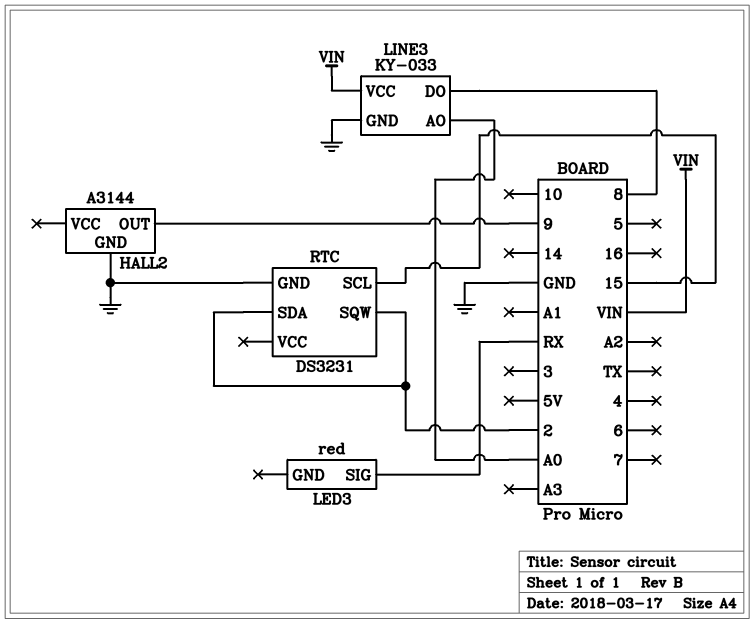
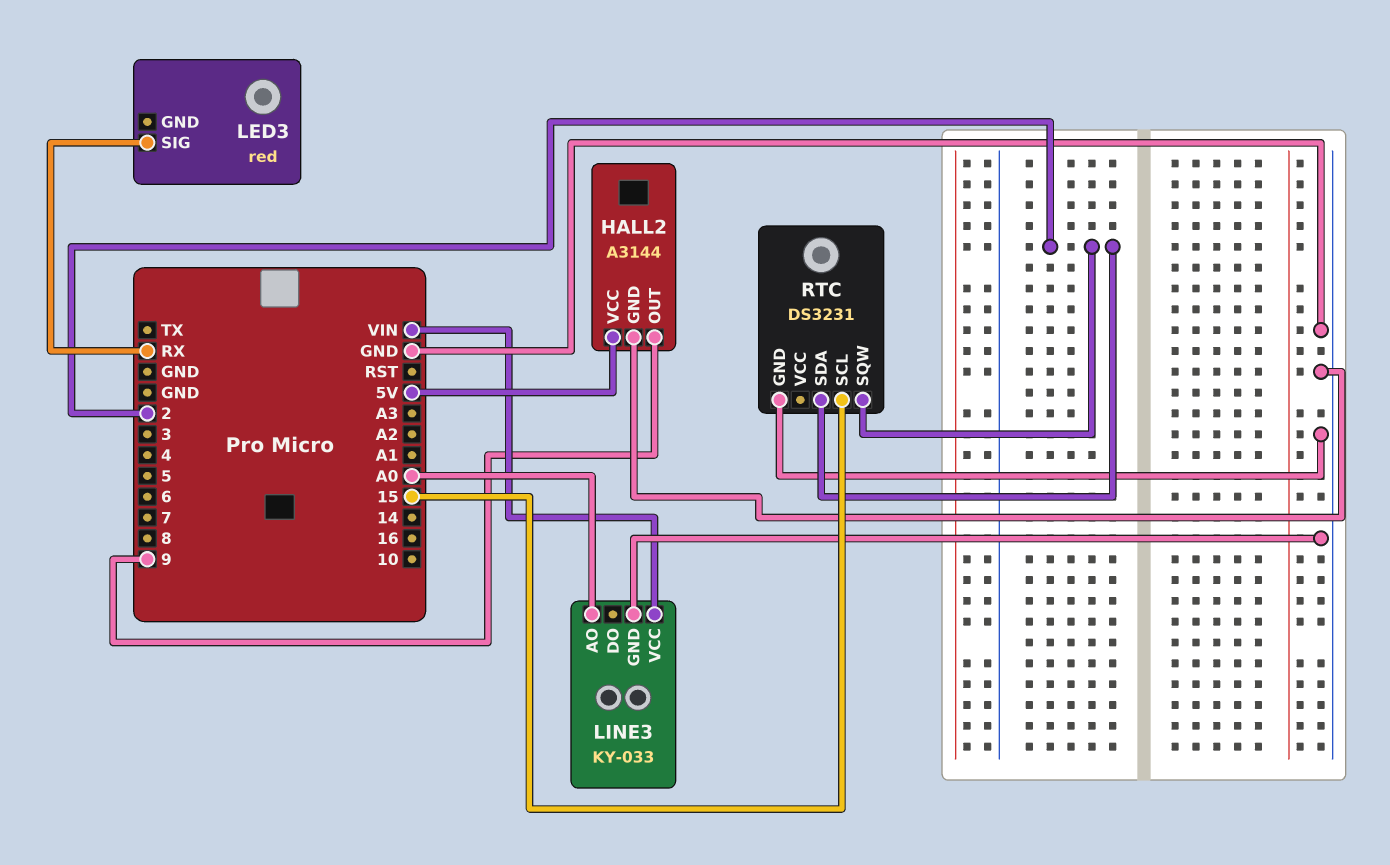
HALL2 pin VCC: none -> 5V
LINE3 pin DO: 8 -> none

